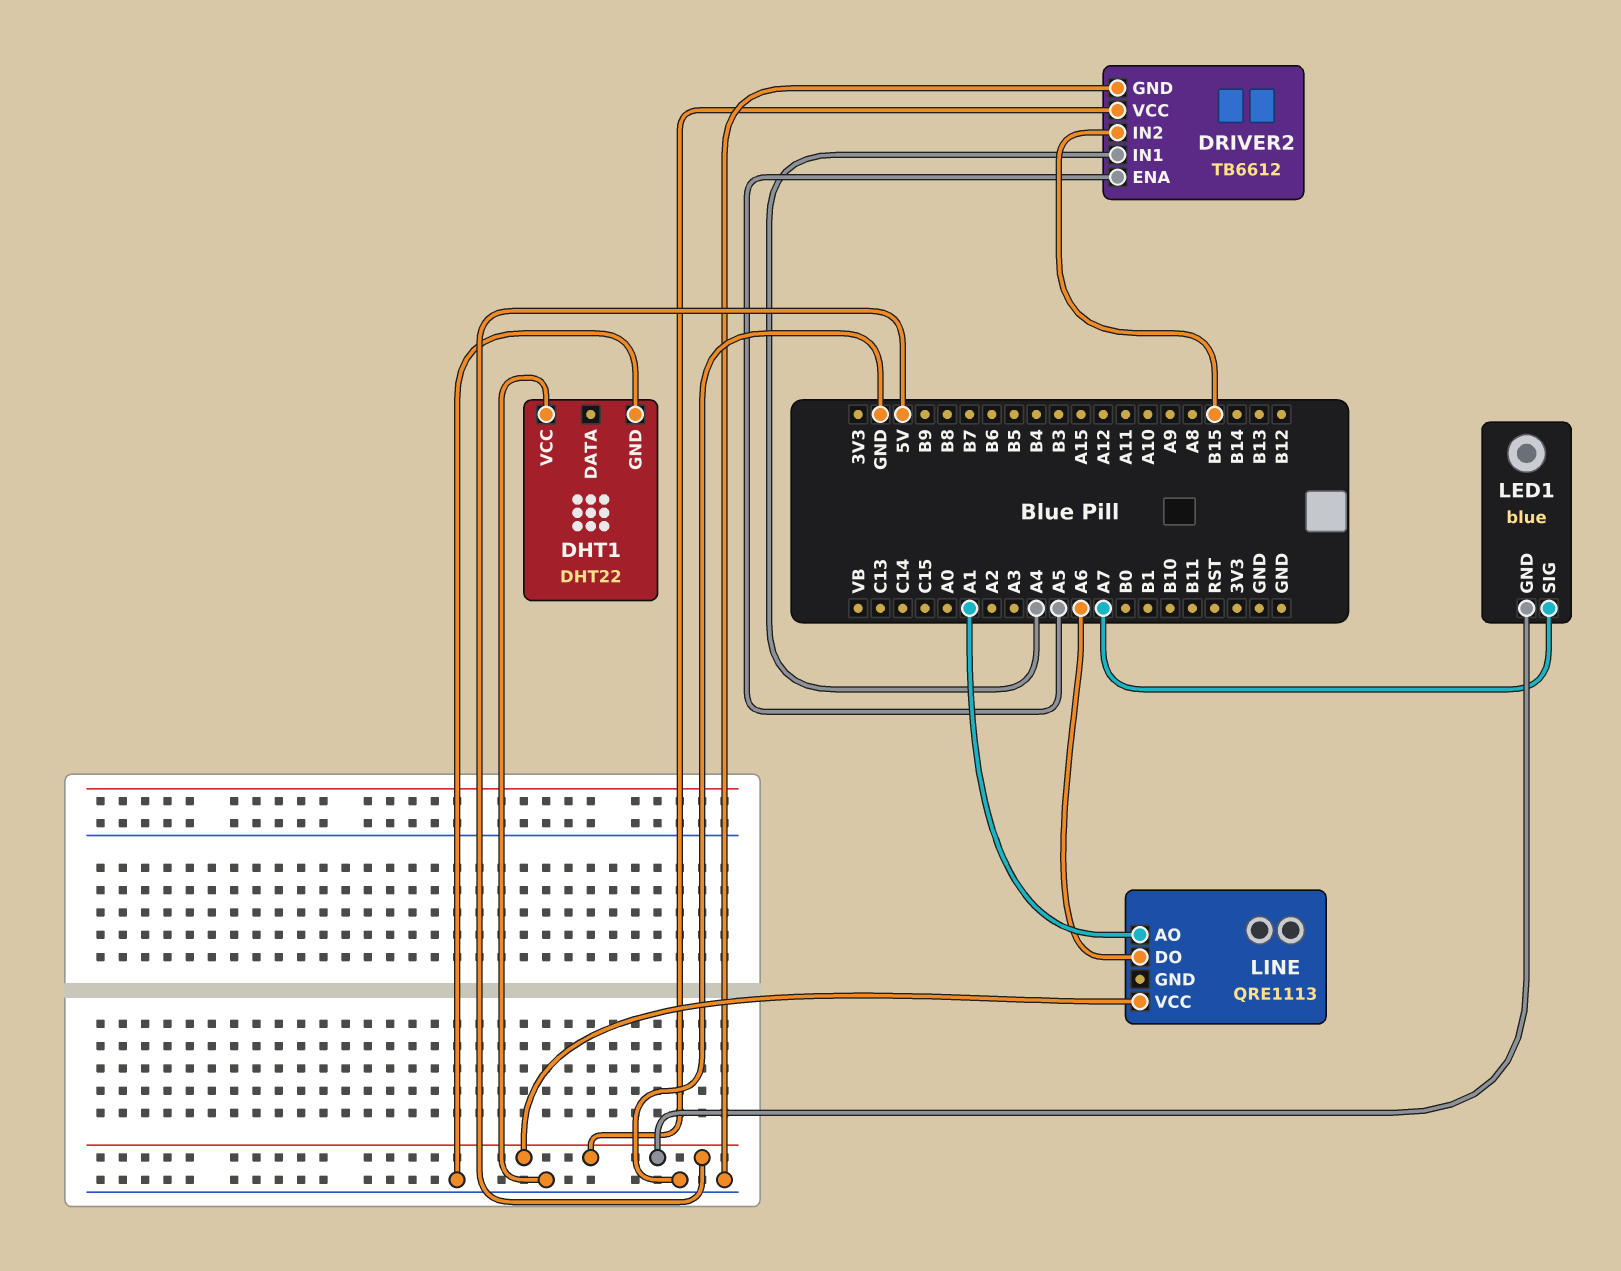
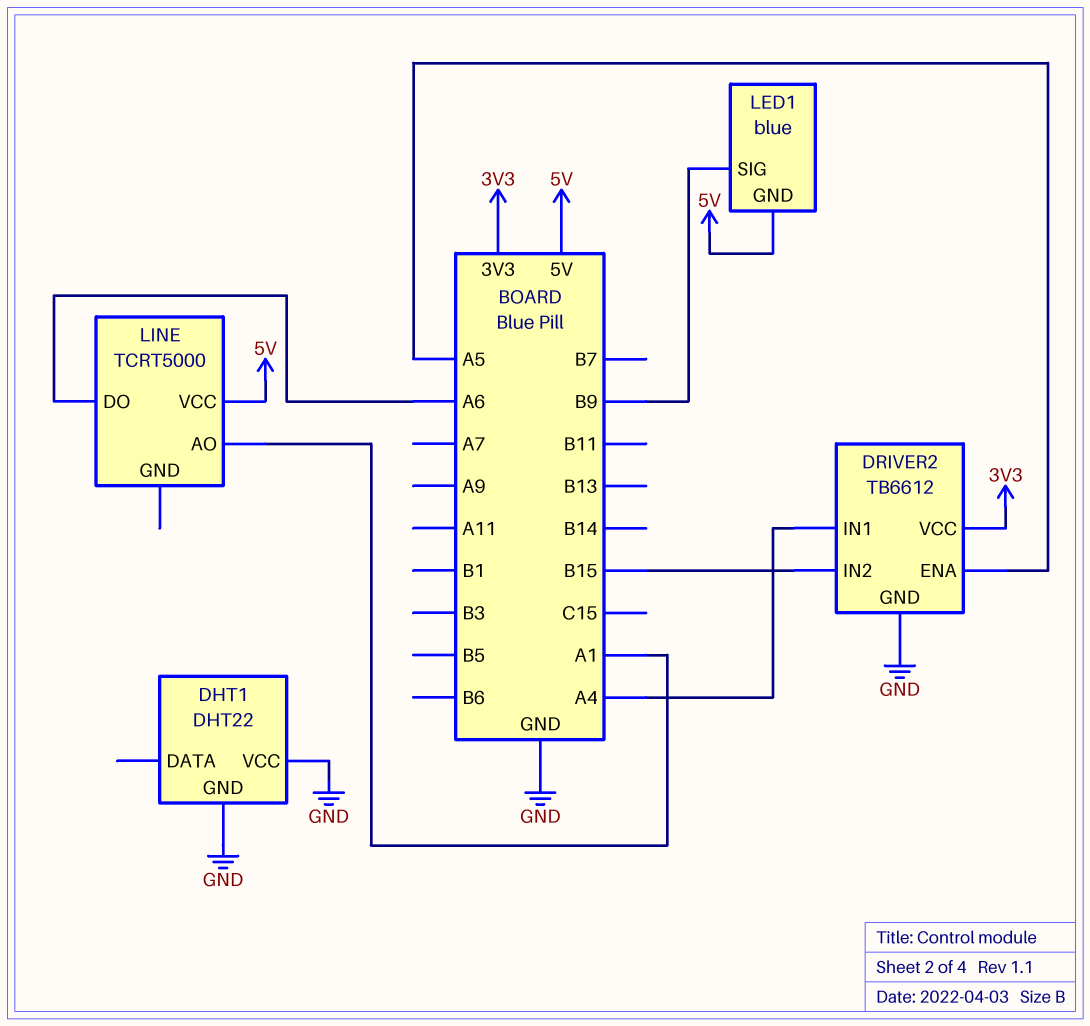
DRIVER2 pin VCC: 5V -> 3V3
LED1 pin SIG: A7 -> B9
LINE: QRE1113 -> TCRT5000

